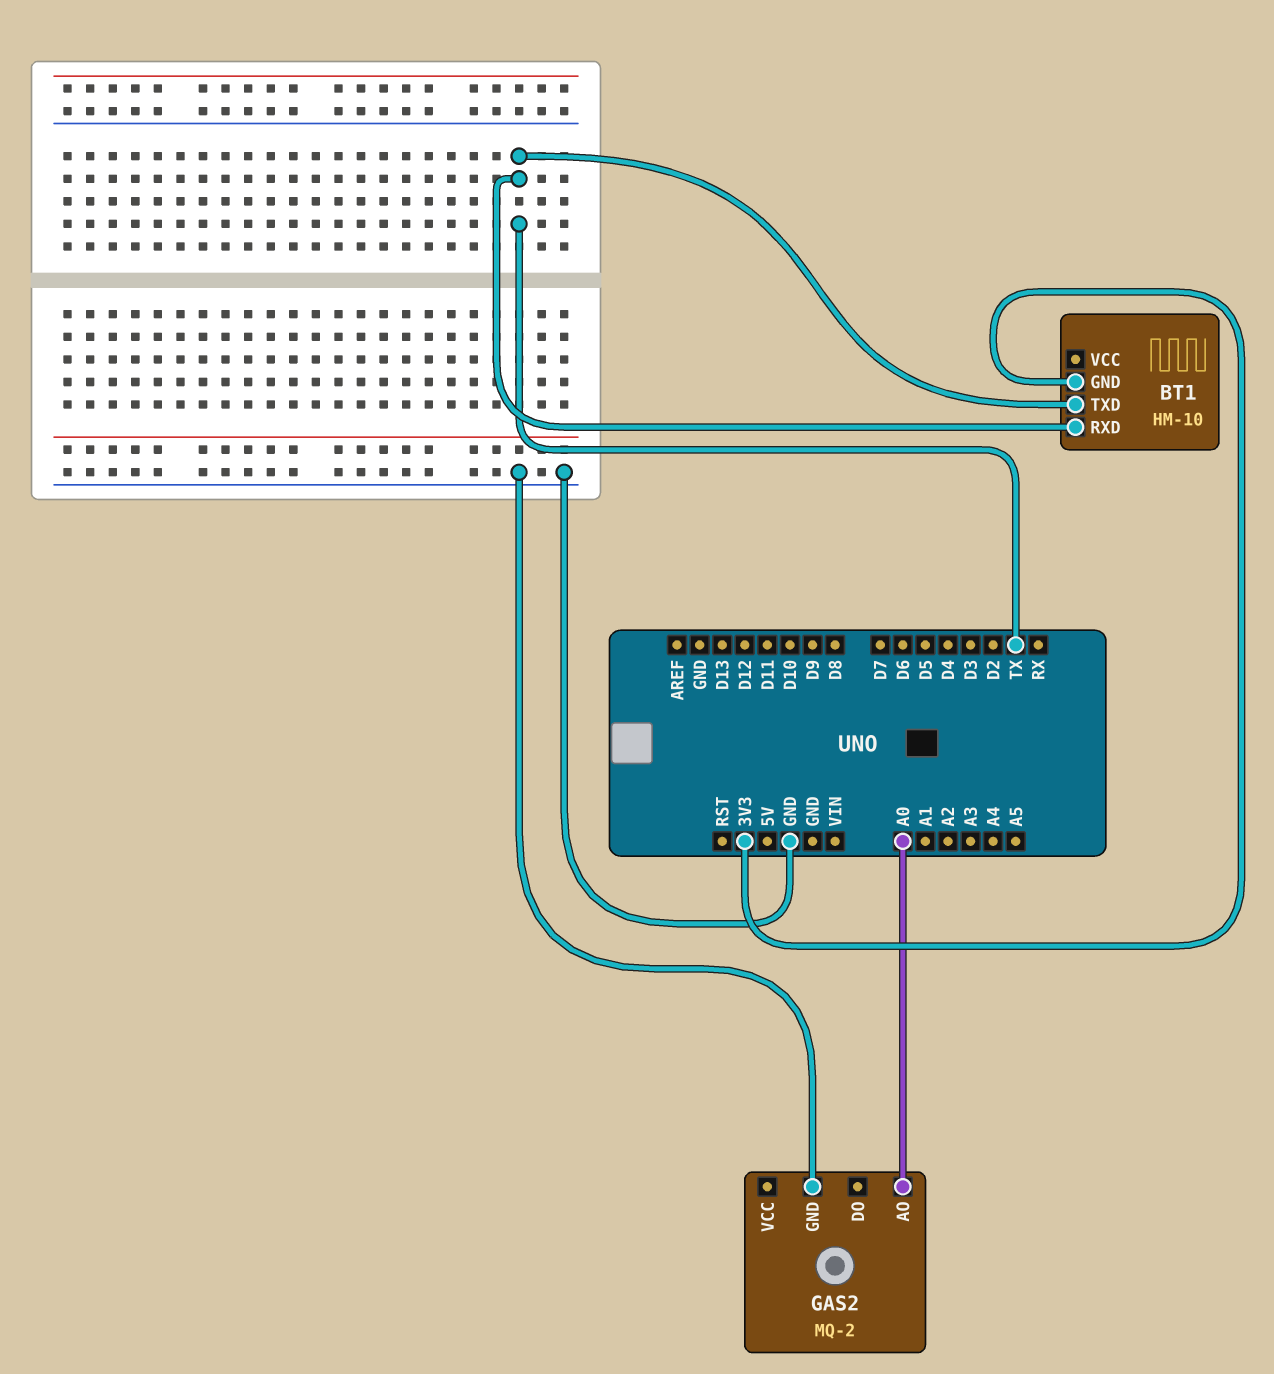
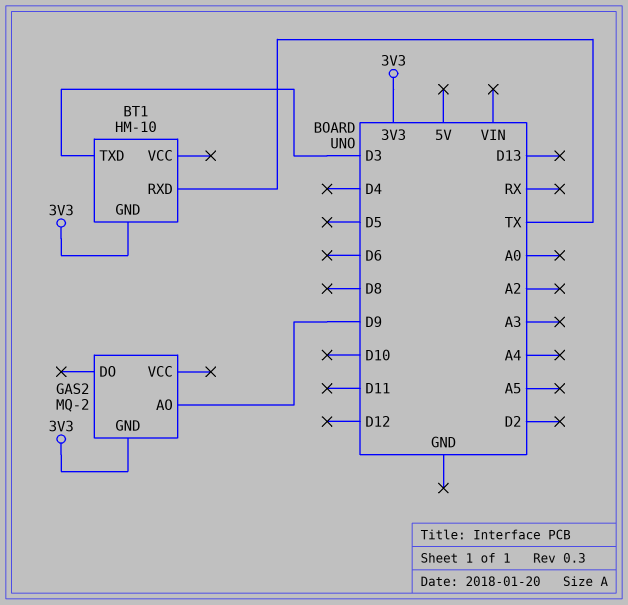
BT1 pin TXD: TX -> D3
GAS2 pin AO: A0 -> D9
GAS2 pin GND: GND -> 3V3

